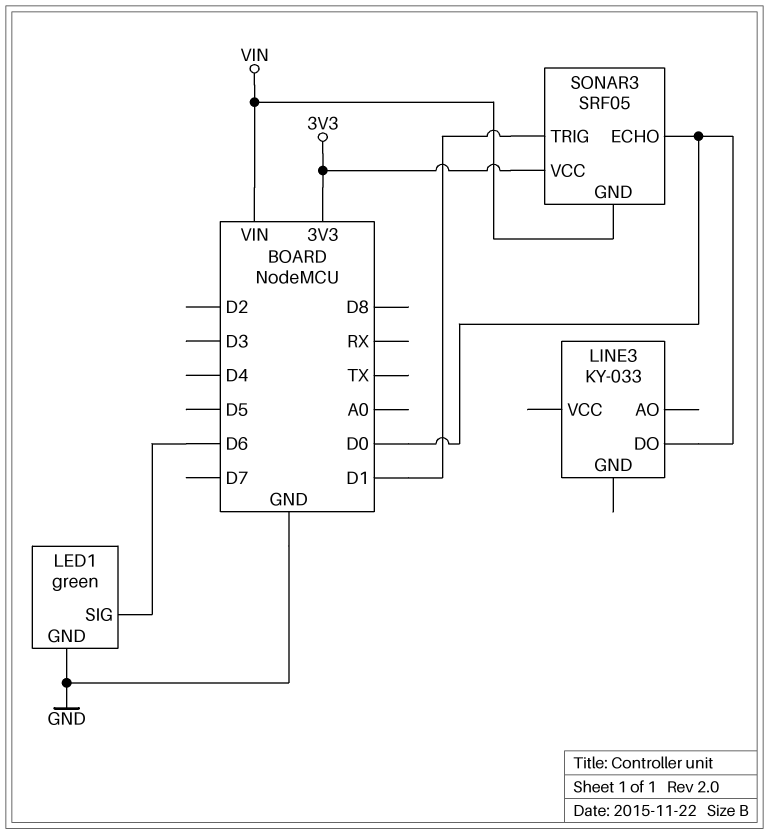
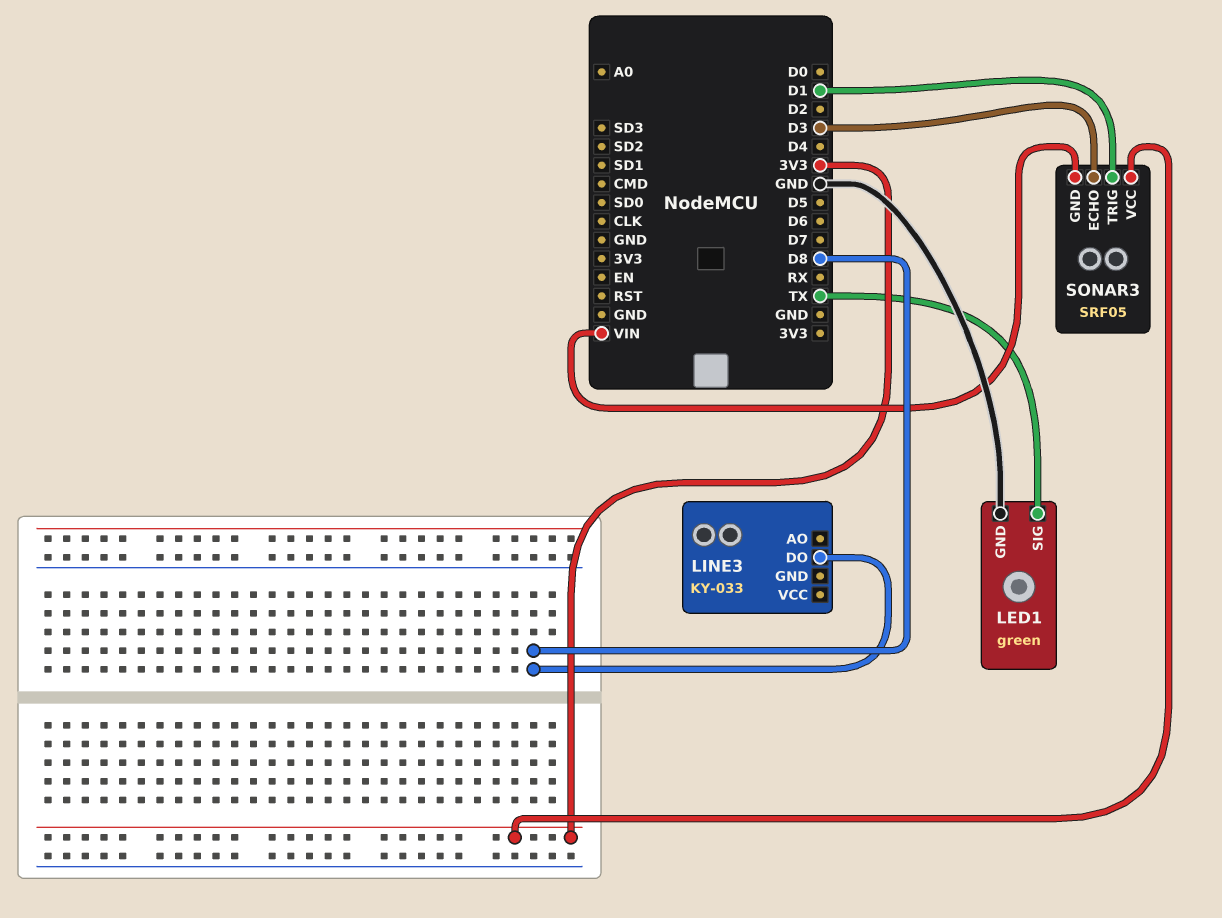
LED1 pin SIG: D6 -> TX
LINE3 pin DO: D0 -> D8
SONAR3 pin ECHO: D0 -> D3

